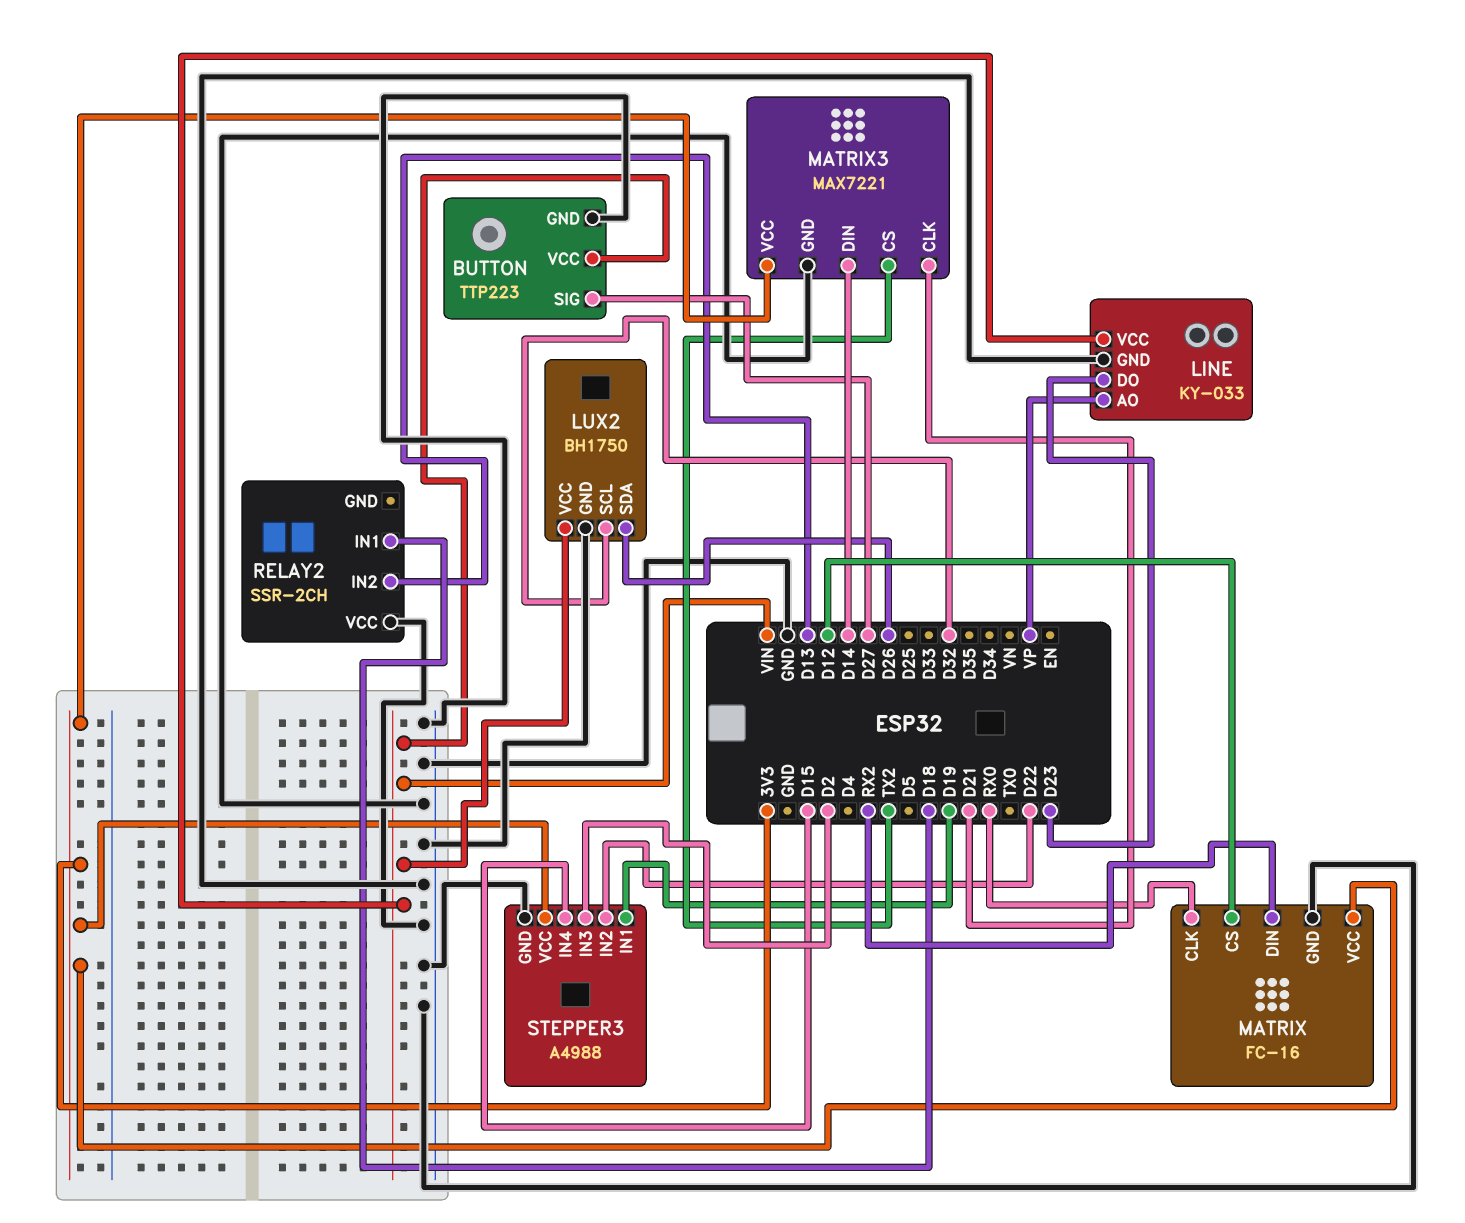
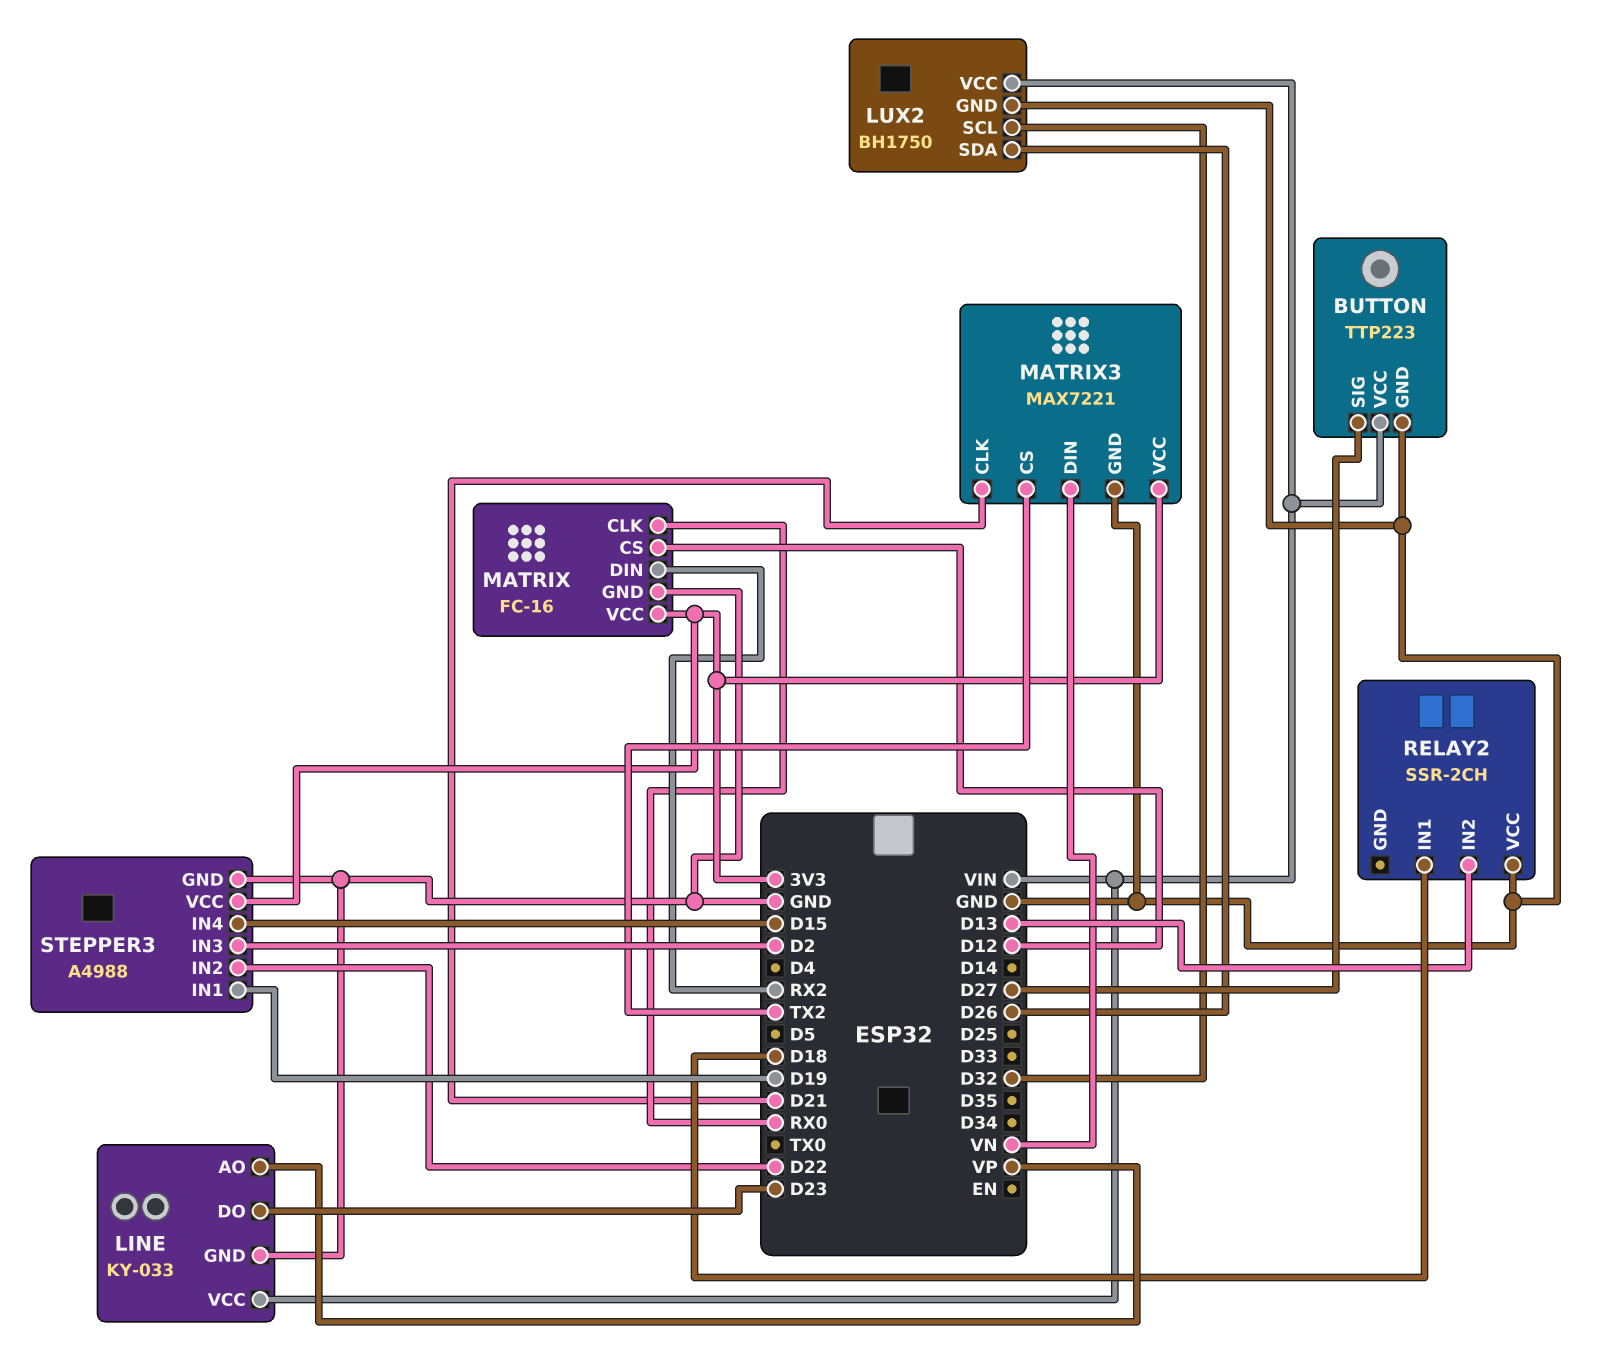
MATRIX3 pin DIN: D14 -> VN

